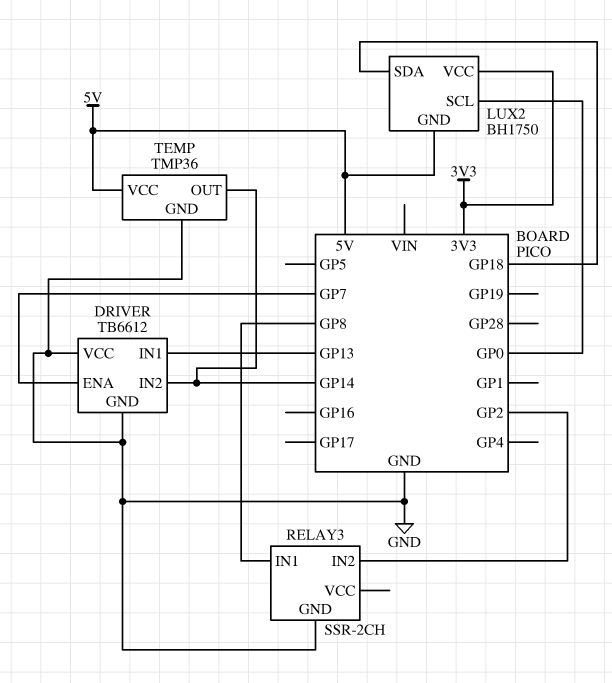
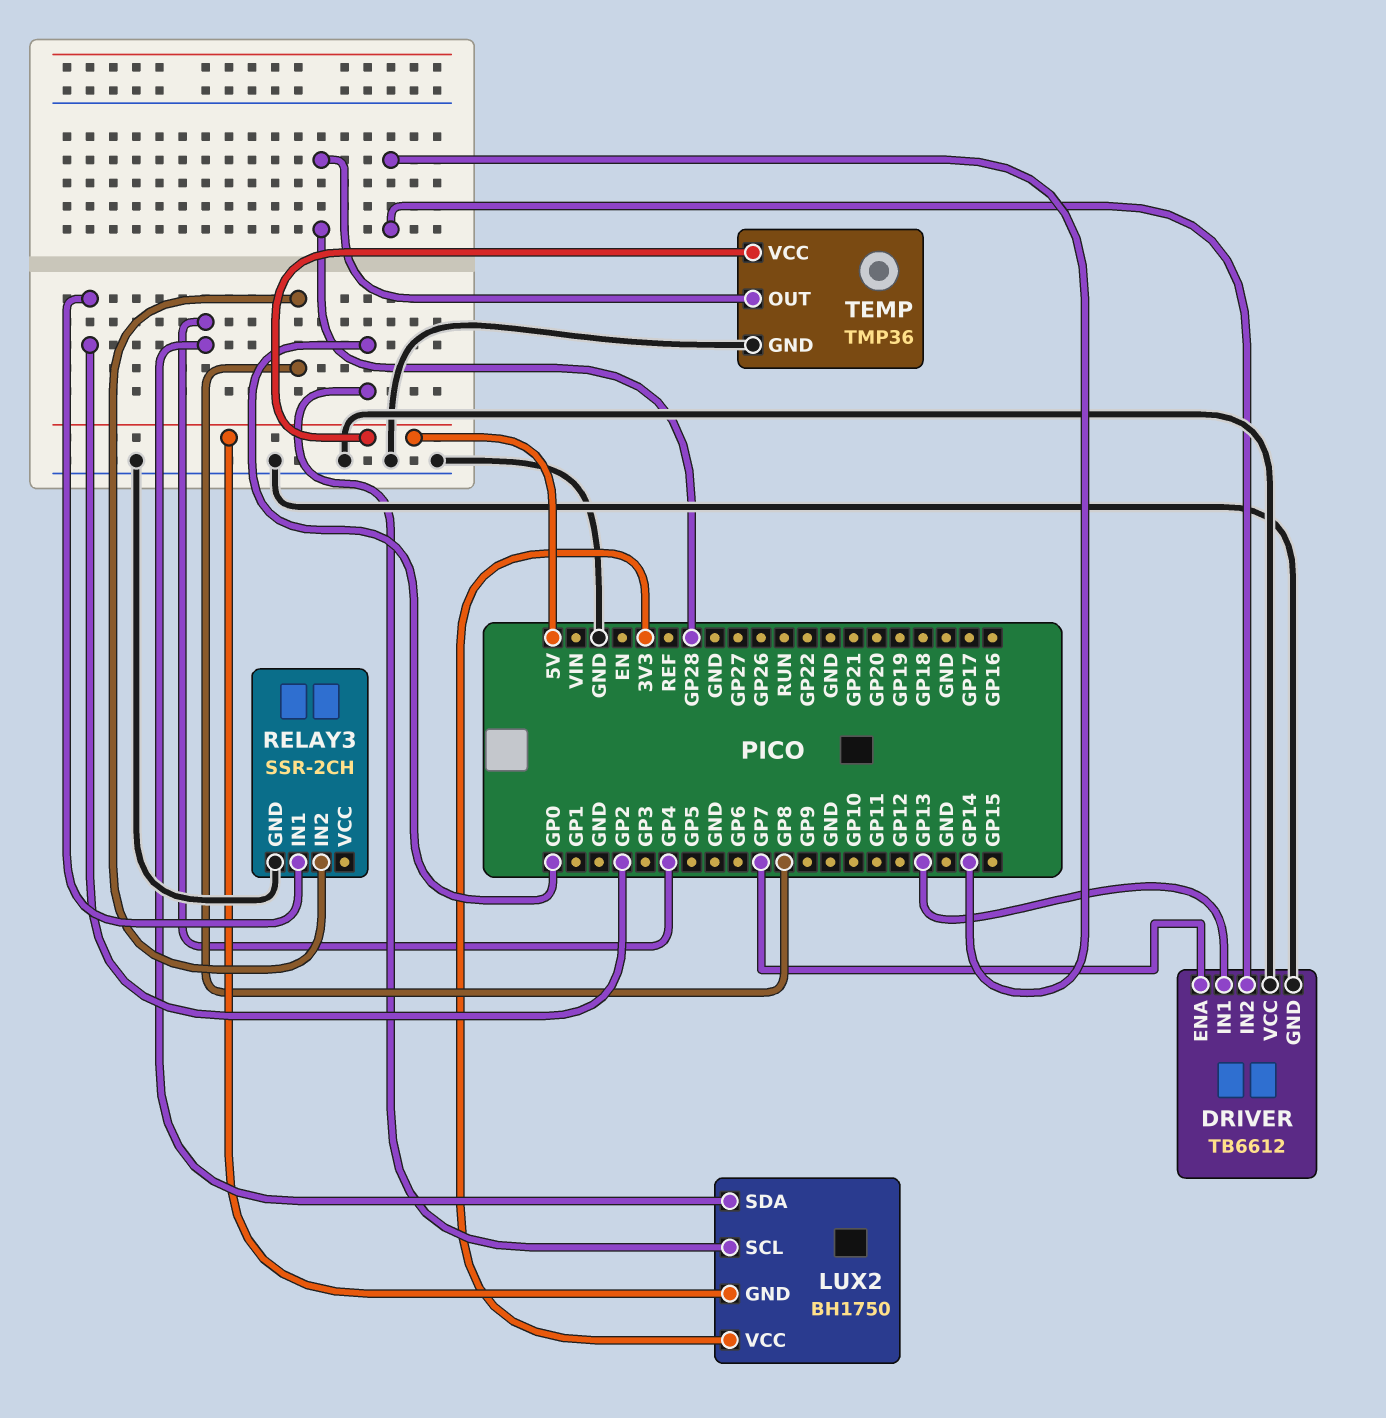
LUX2 pin SDA: GP18 -> GP4
RELAY3 pin IN1: GP8 -> GP2
RELAY3 pin IN2: GP2 -> GP8
TEMP pin OUT: GP14 -> GP28

